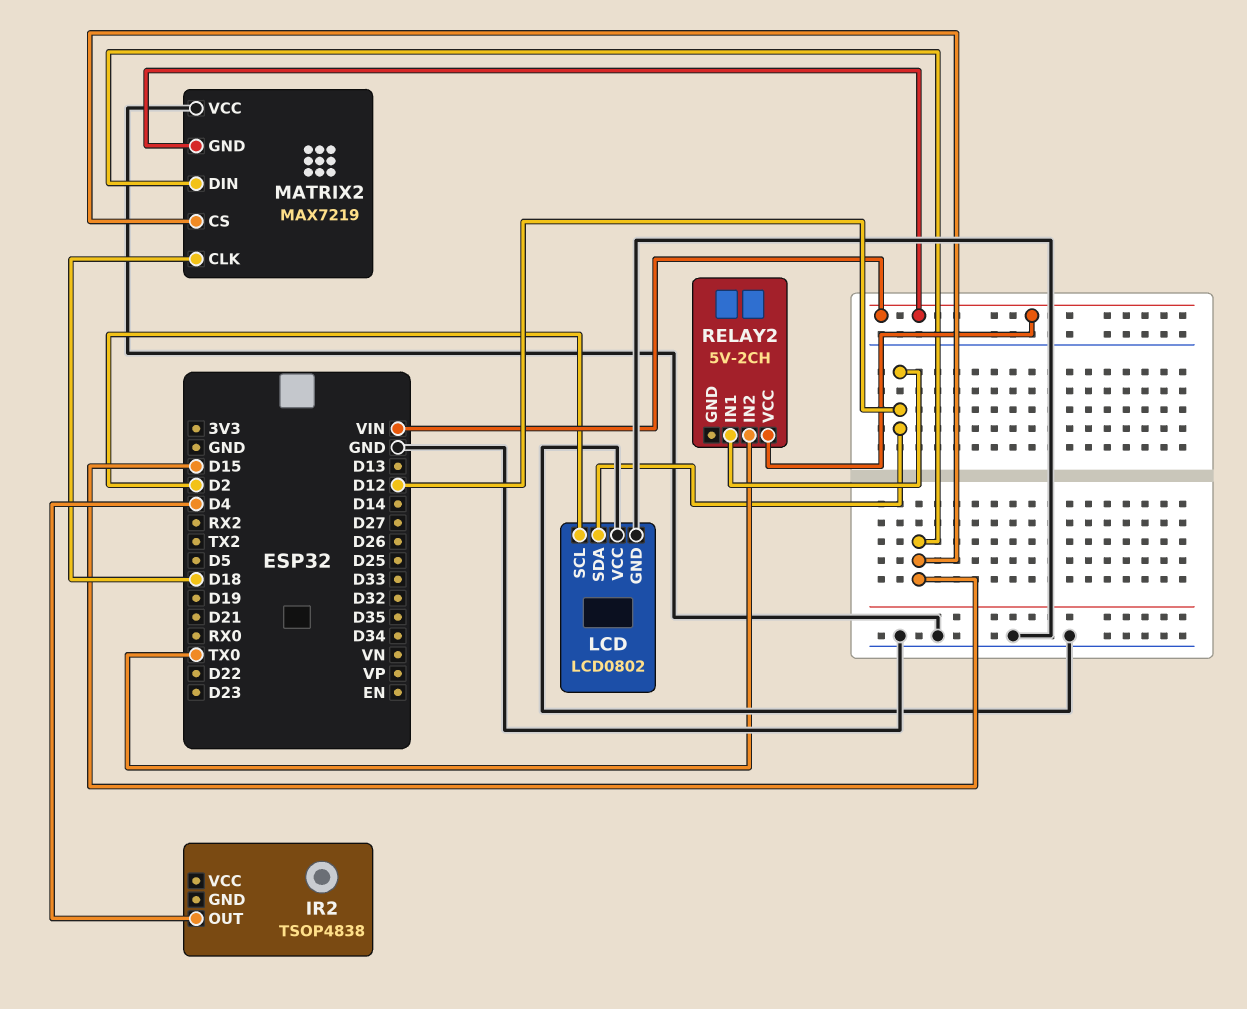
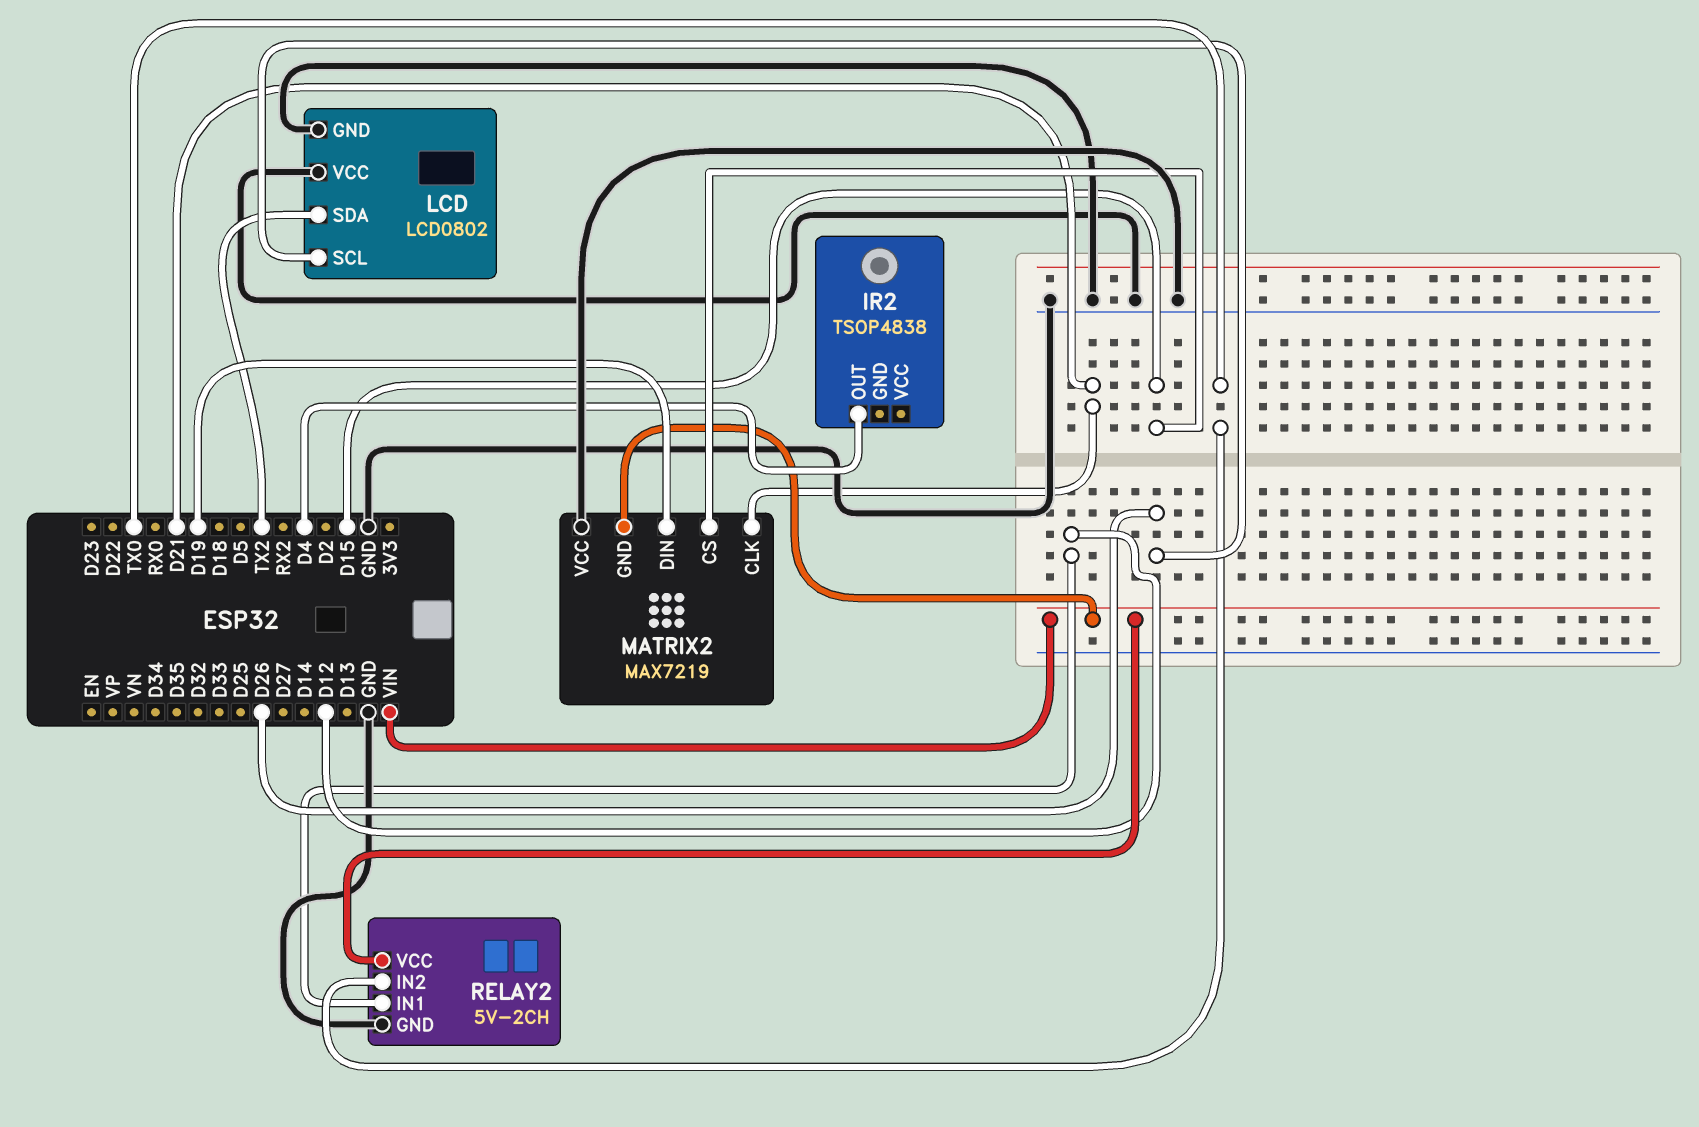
LCD pin SCL: D2 -> D26
LCD pin SDA: D12 -> TX2
MATRIX2 pin CLK: D18 -> D21
MATRIX2 pin DIN: D15 -> D19
RELAY2 pin GND: none -> GND

